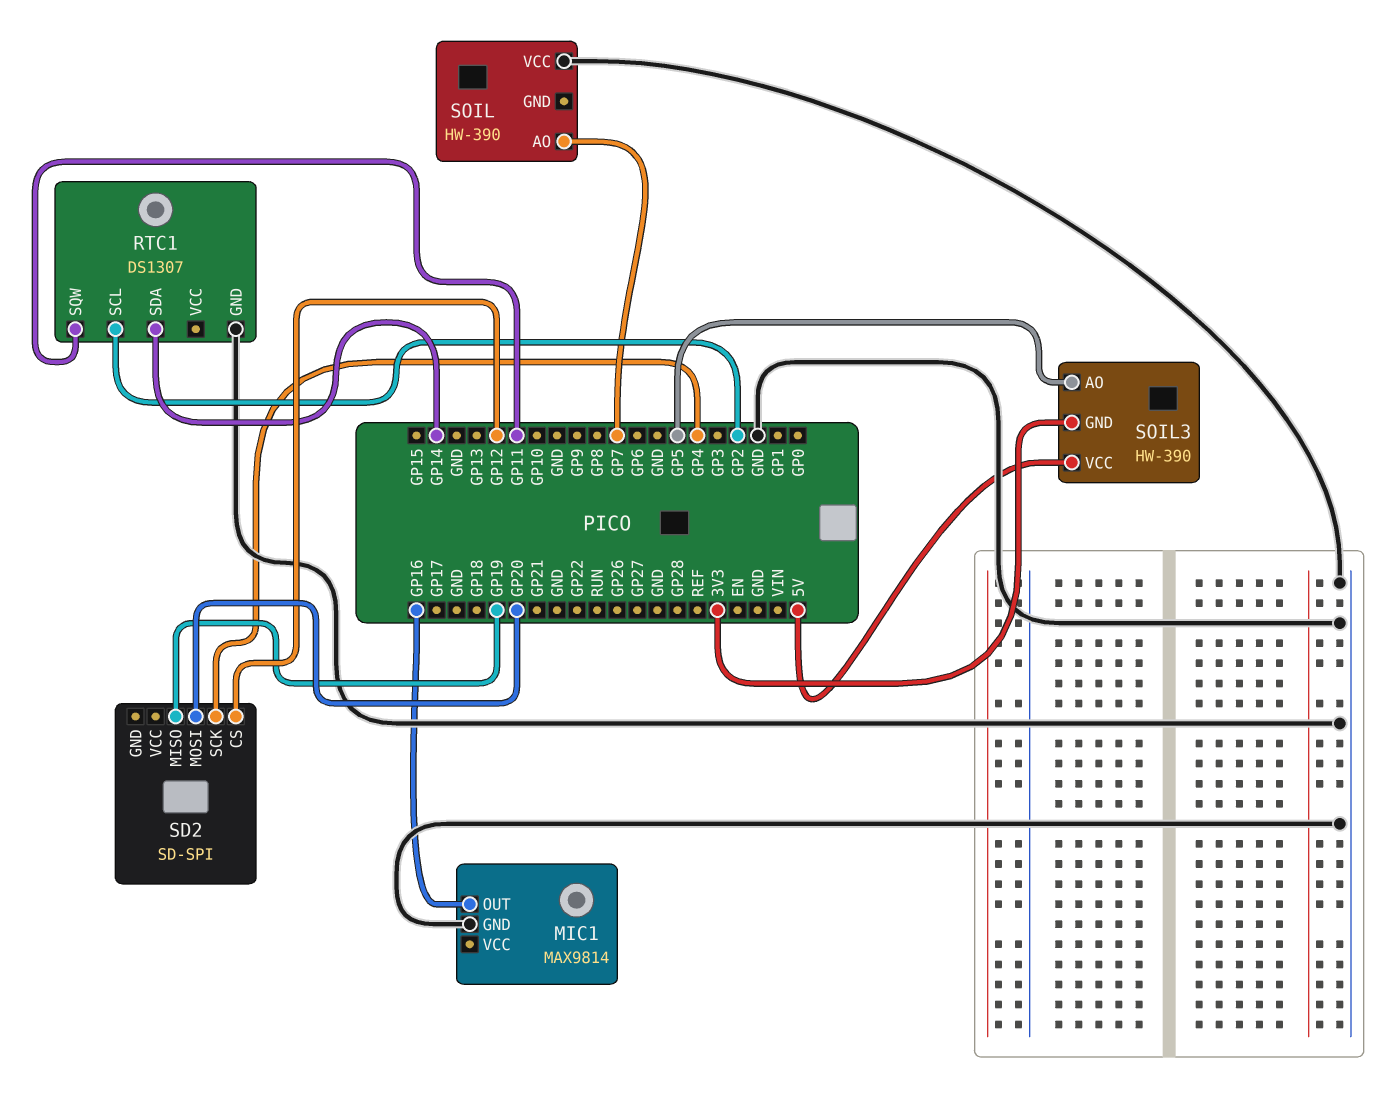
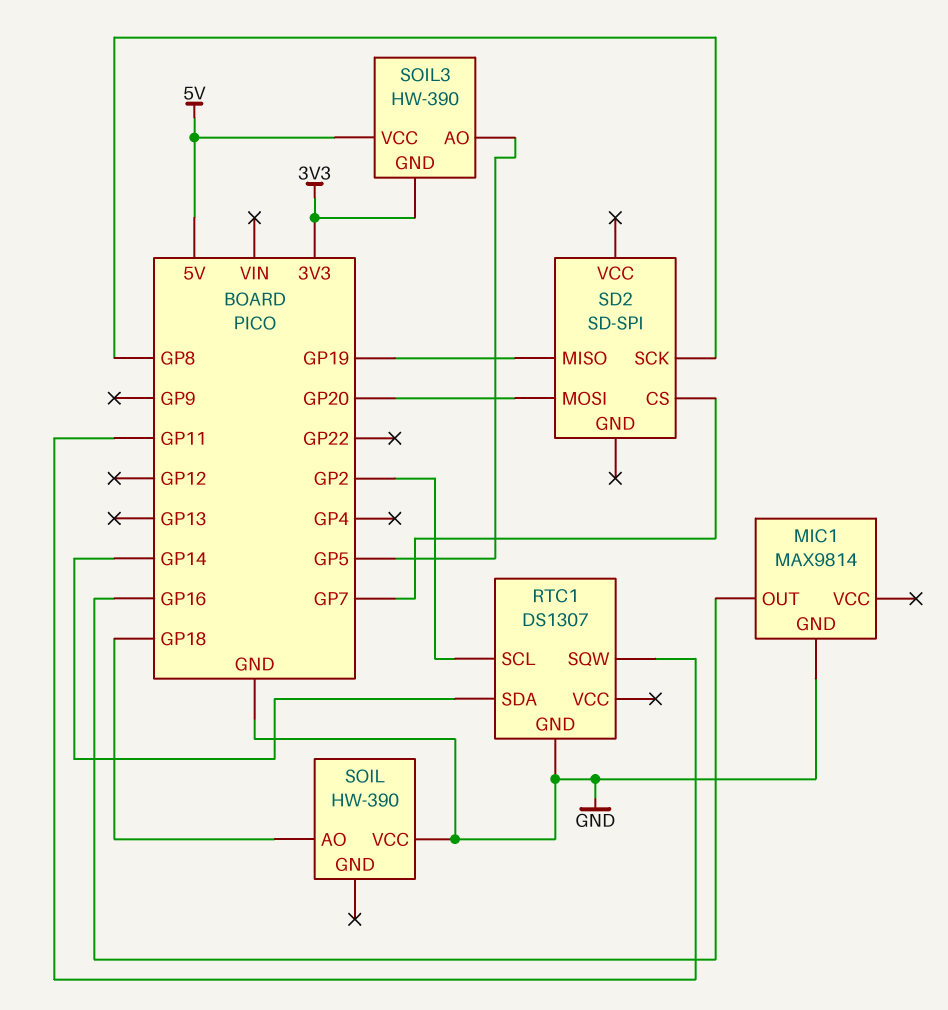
SD2 pin CS: GP12 -> GP7
SD2 pin SCK: GP4 -> GP8
SOIL pin AO: GP7 -> GP18

